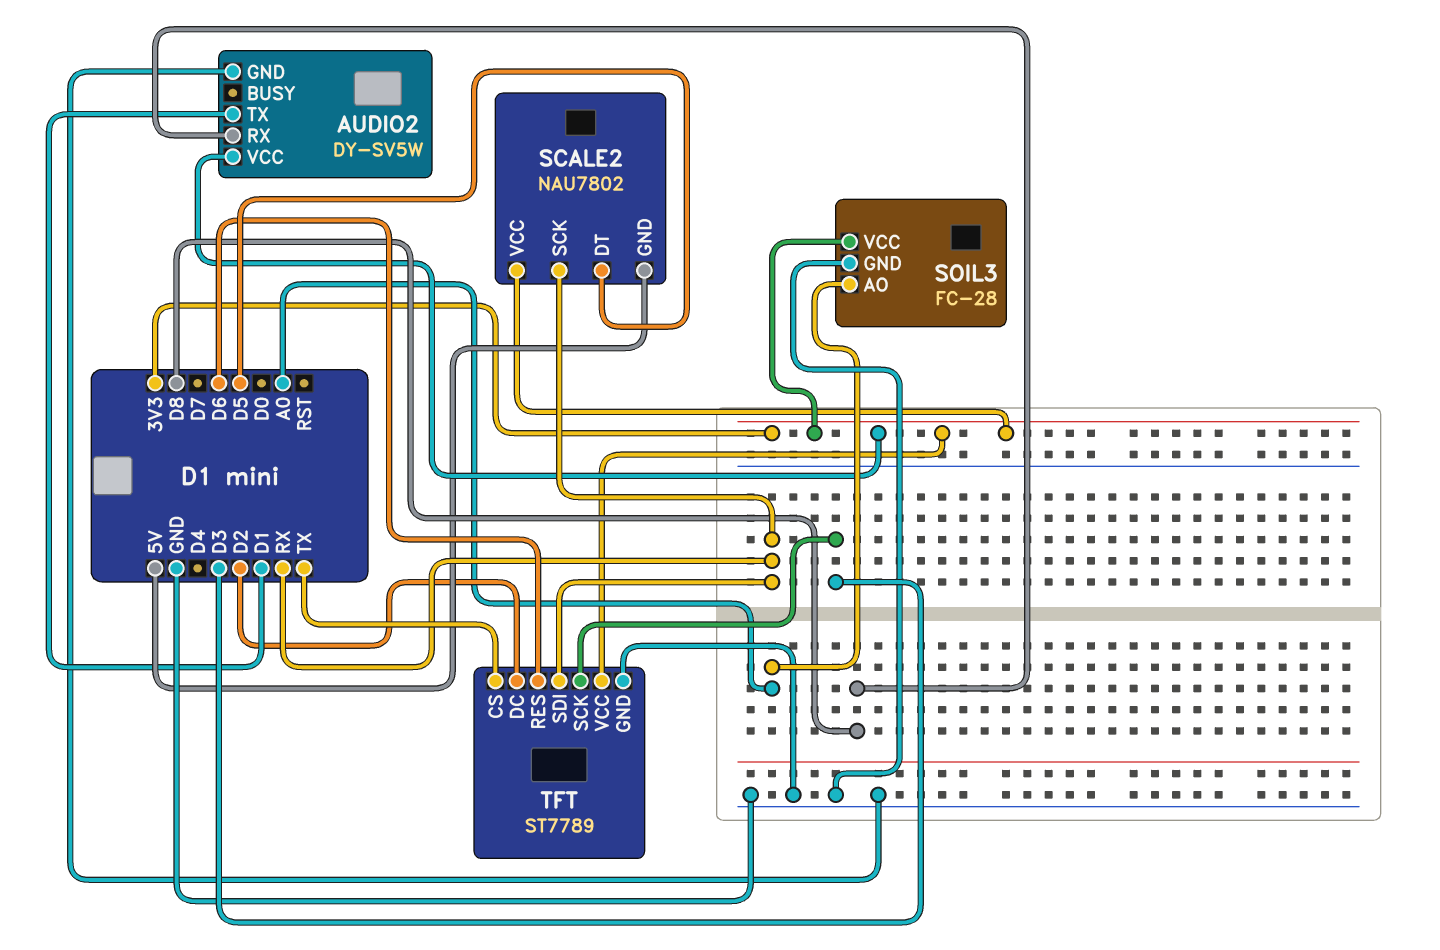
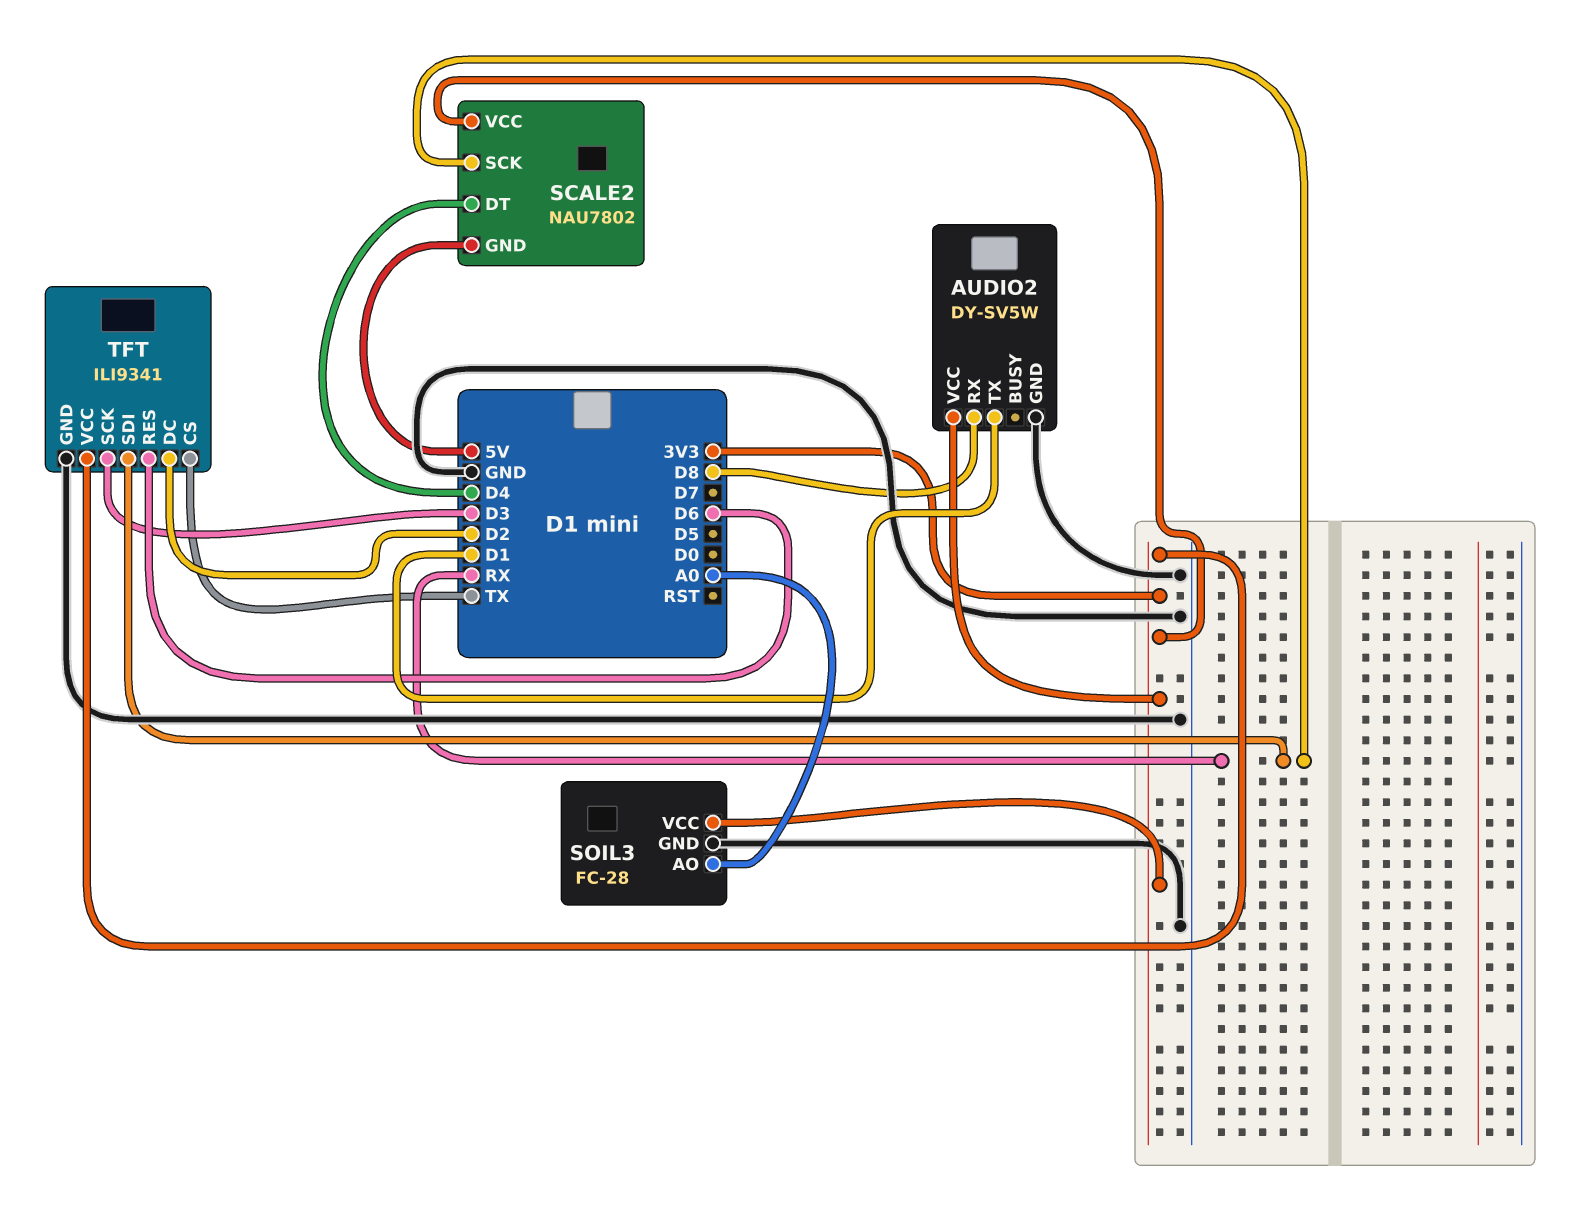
SCALE2 pin DT: D5 -> D4
TFT: ST7789 -> ILI9341

